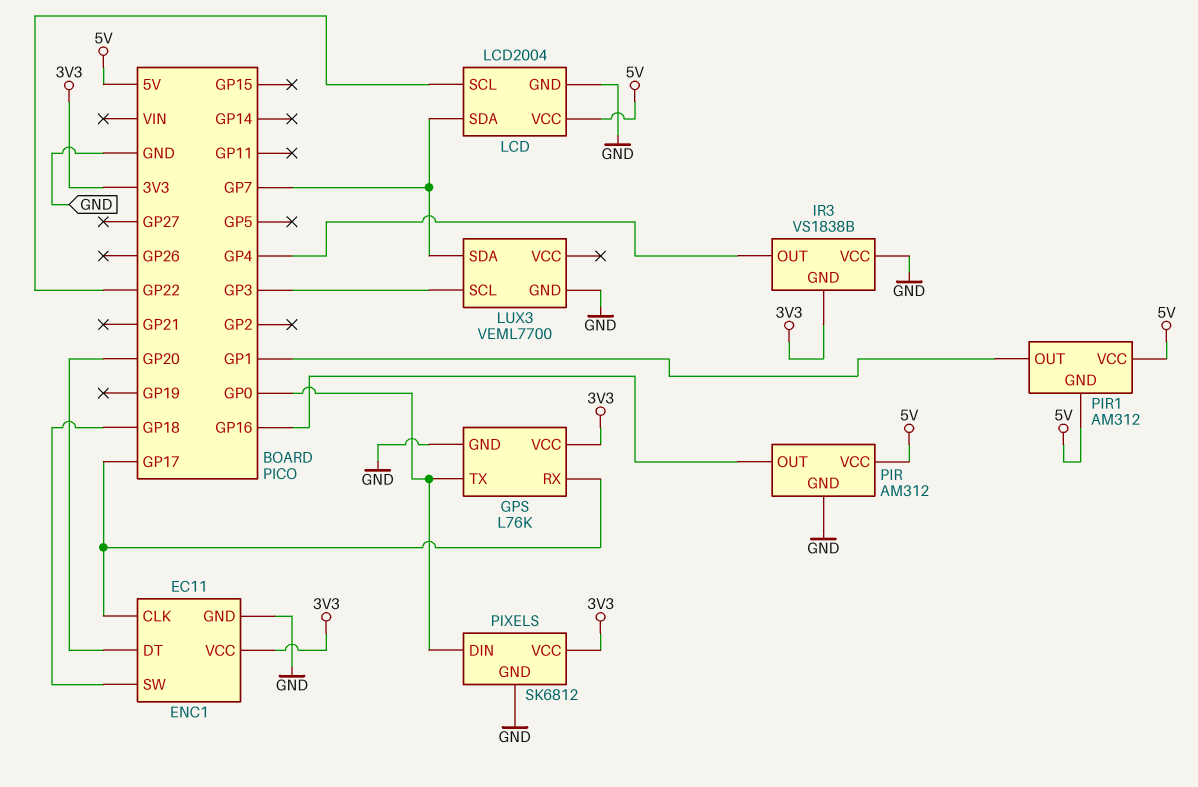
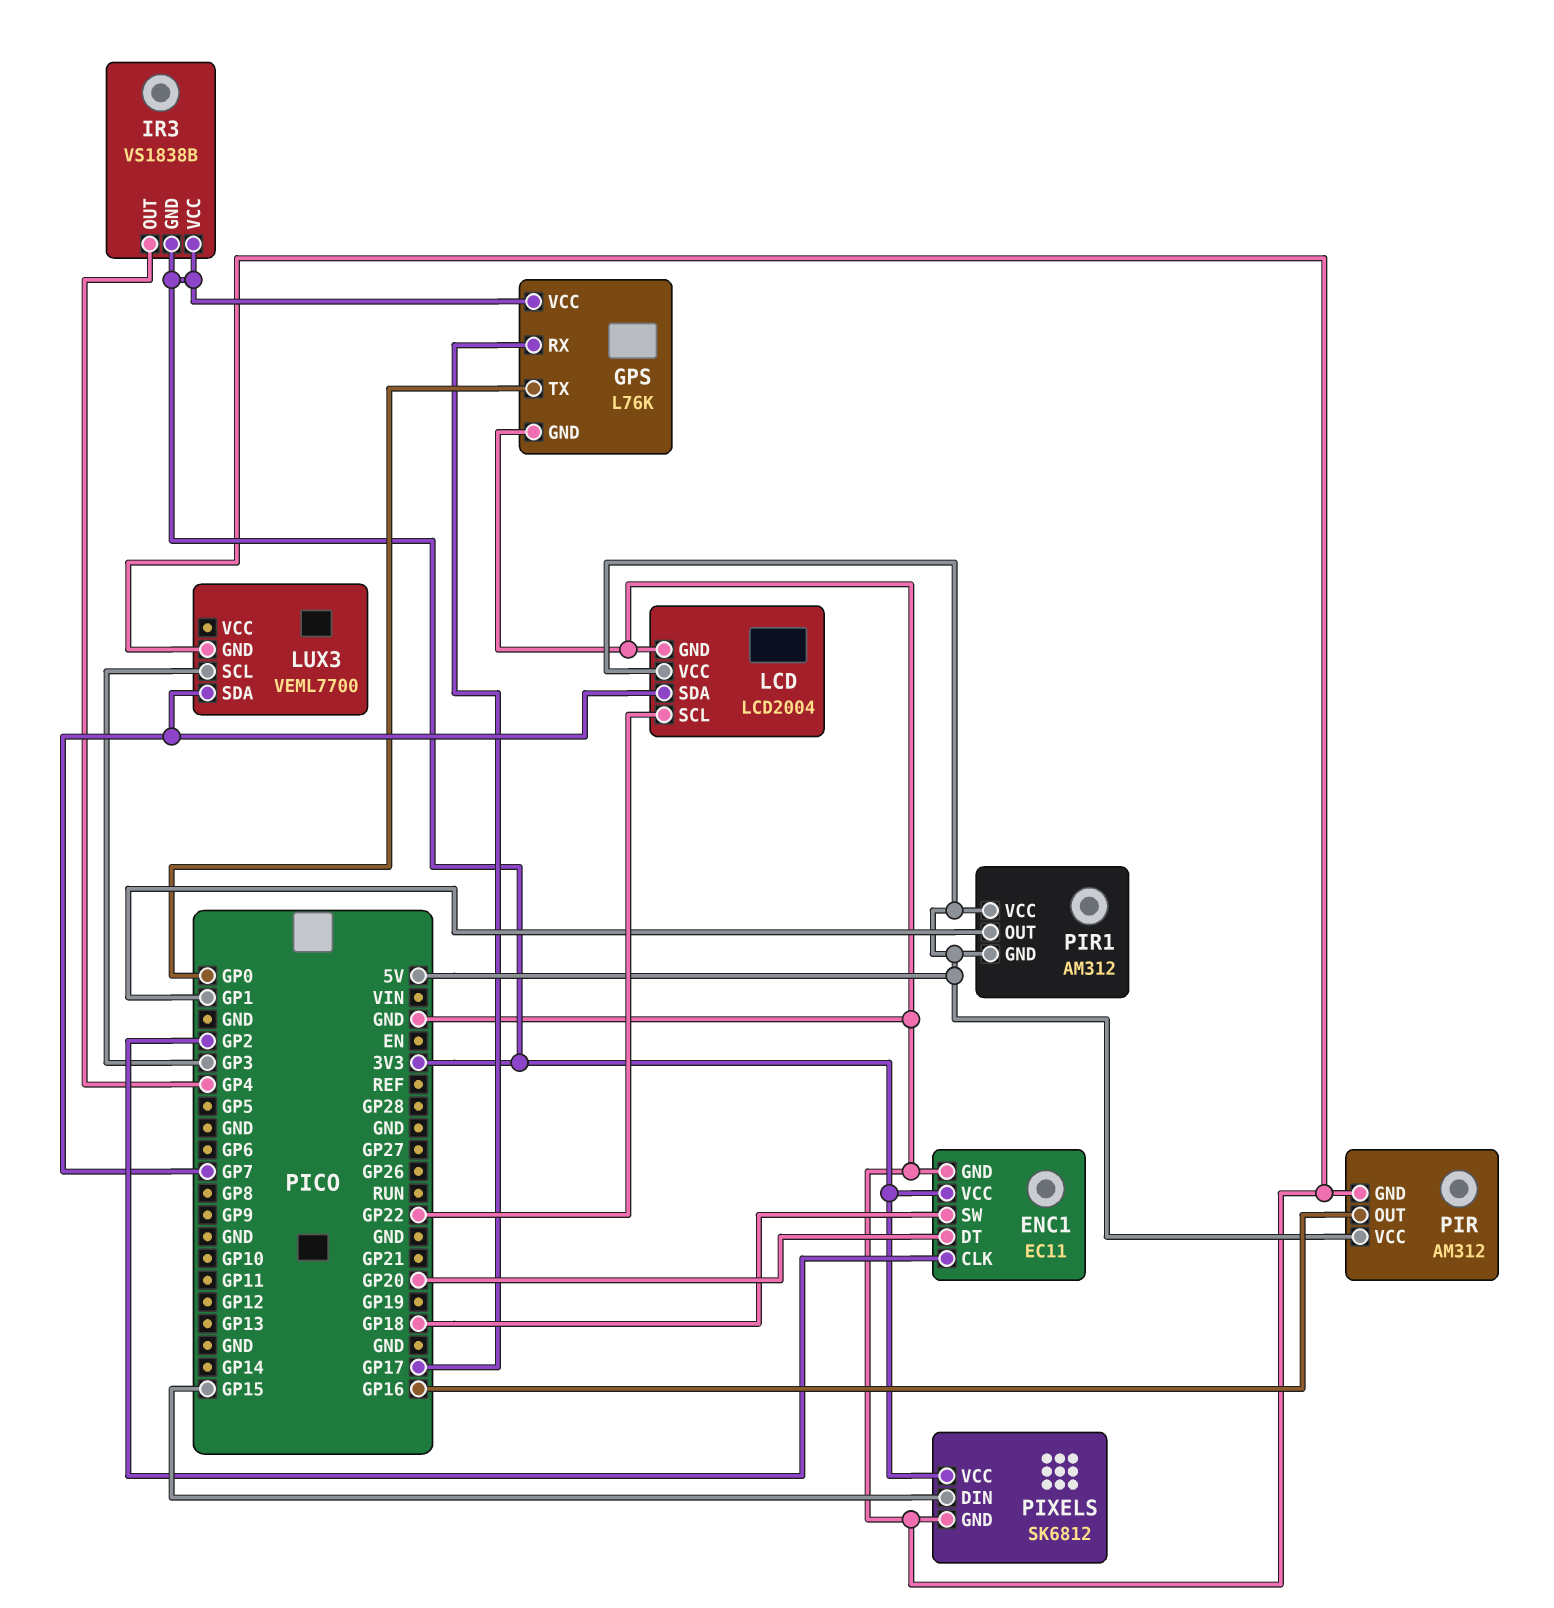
ENC1 pin CLK: GP17 -> GP2
IR3 pin VCC: GND -> 3V3
PIXELS pin DIN: GP0 -> GP15

